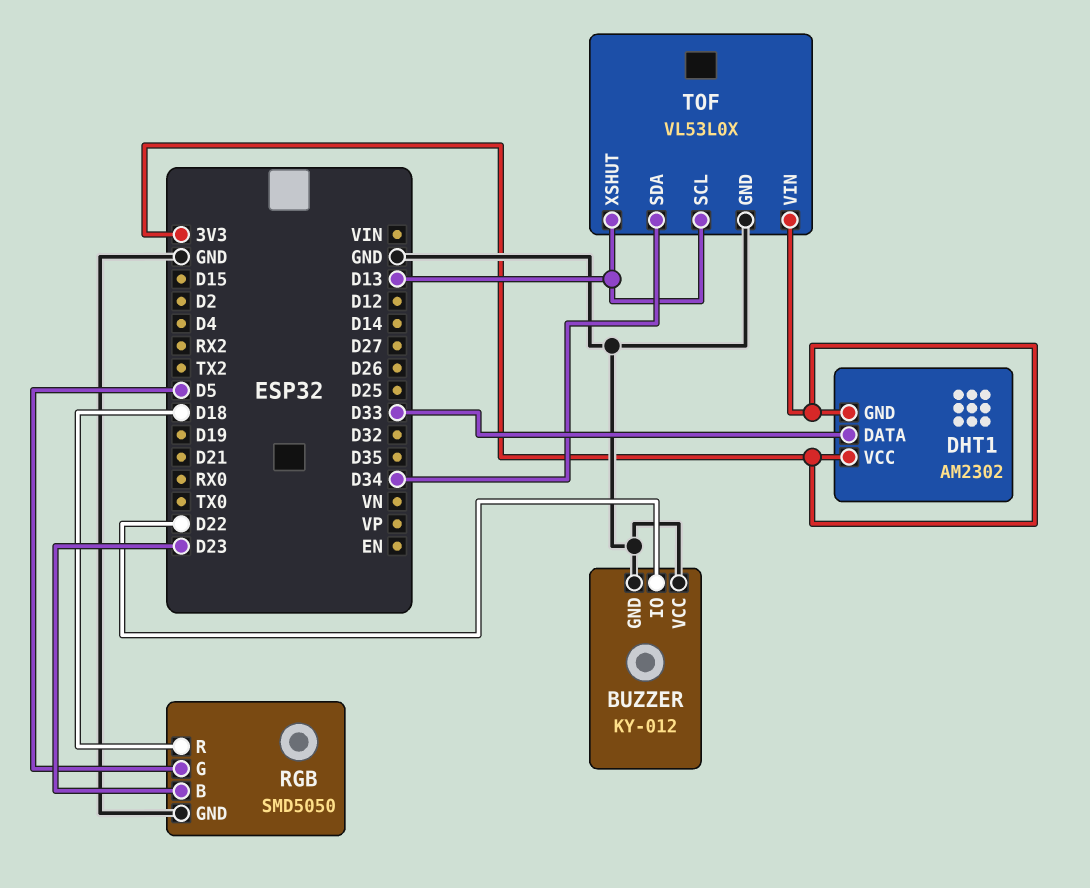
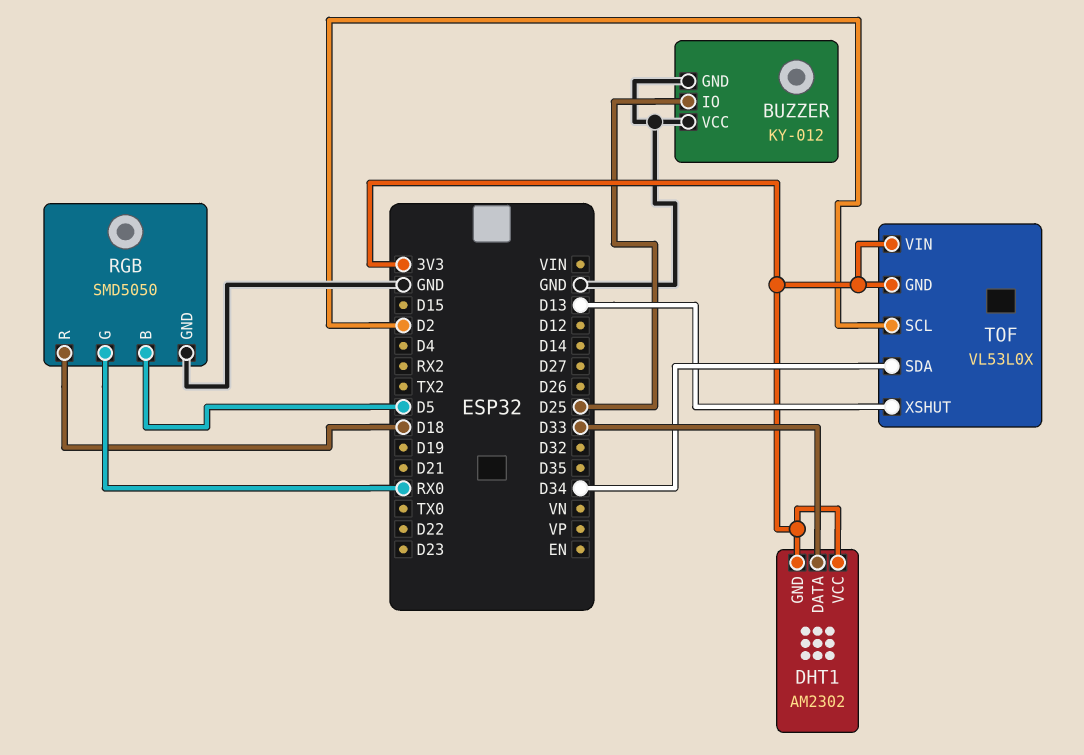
BUZZER pin IO: D22 -> D25
RGB pin B: D23 -> D5
RGB pin G: D5 -> RX0
TOF pin GND: GND -> 3V3
TOF pin SCL: D13 -> D2

